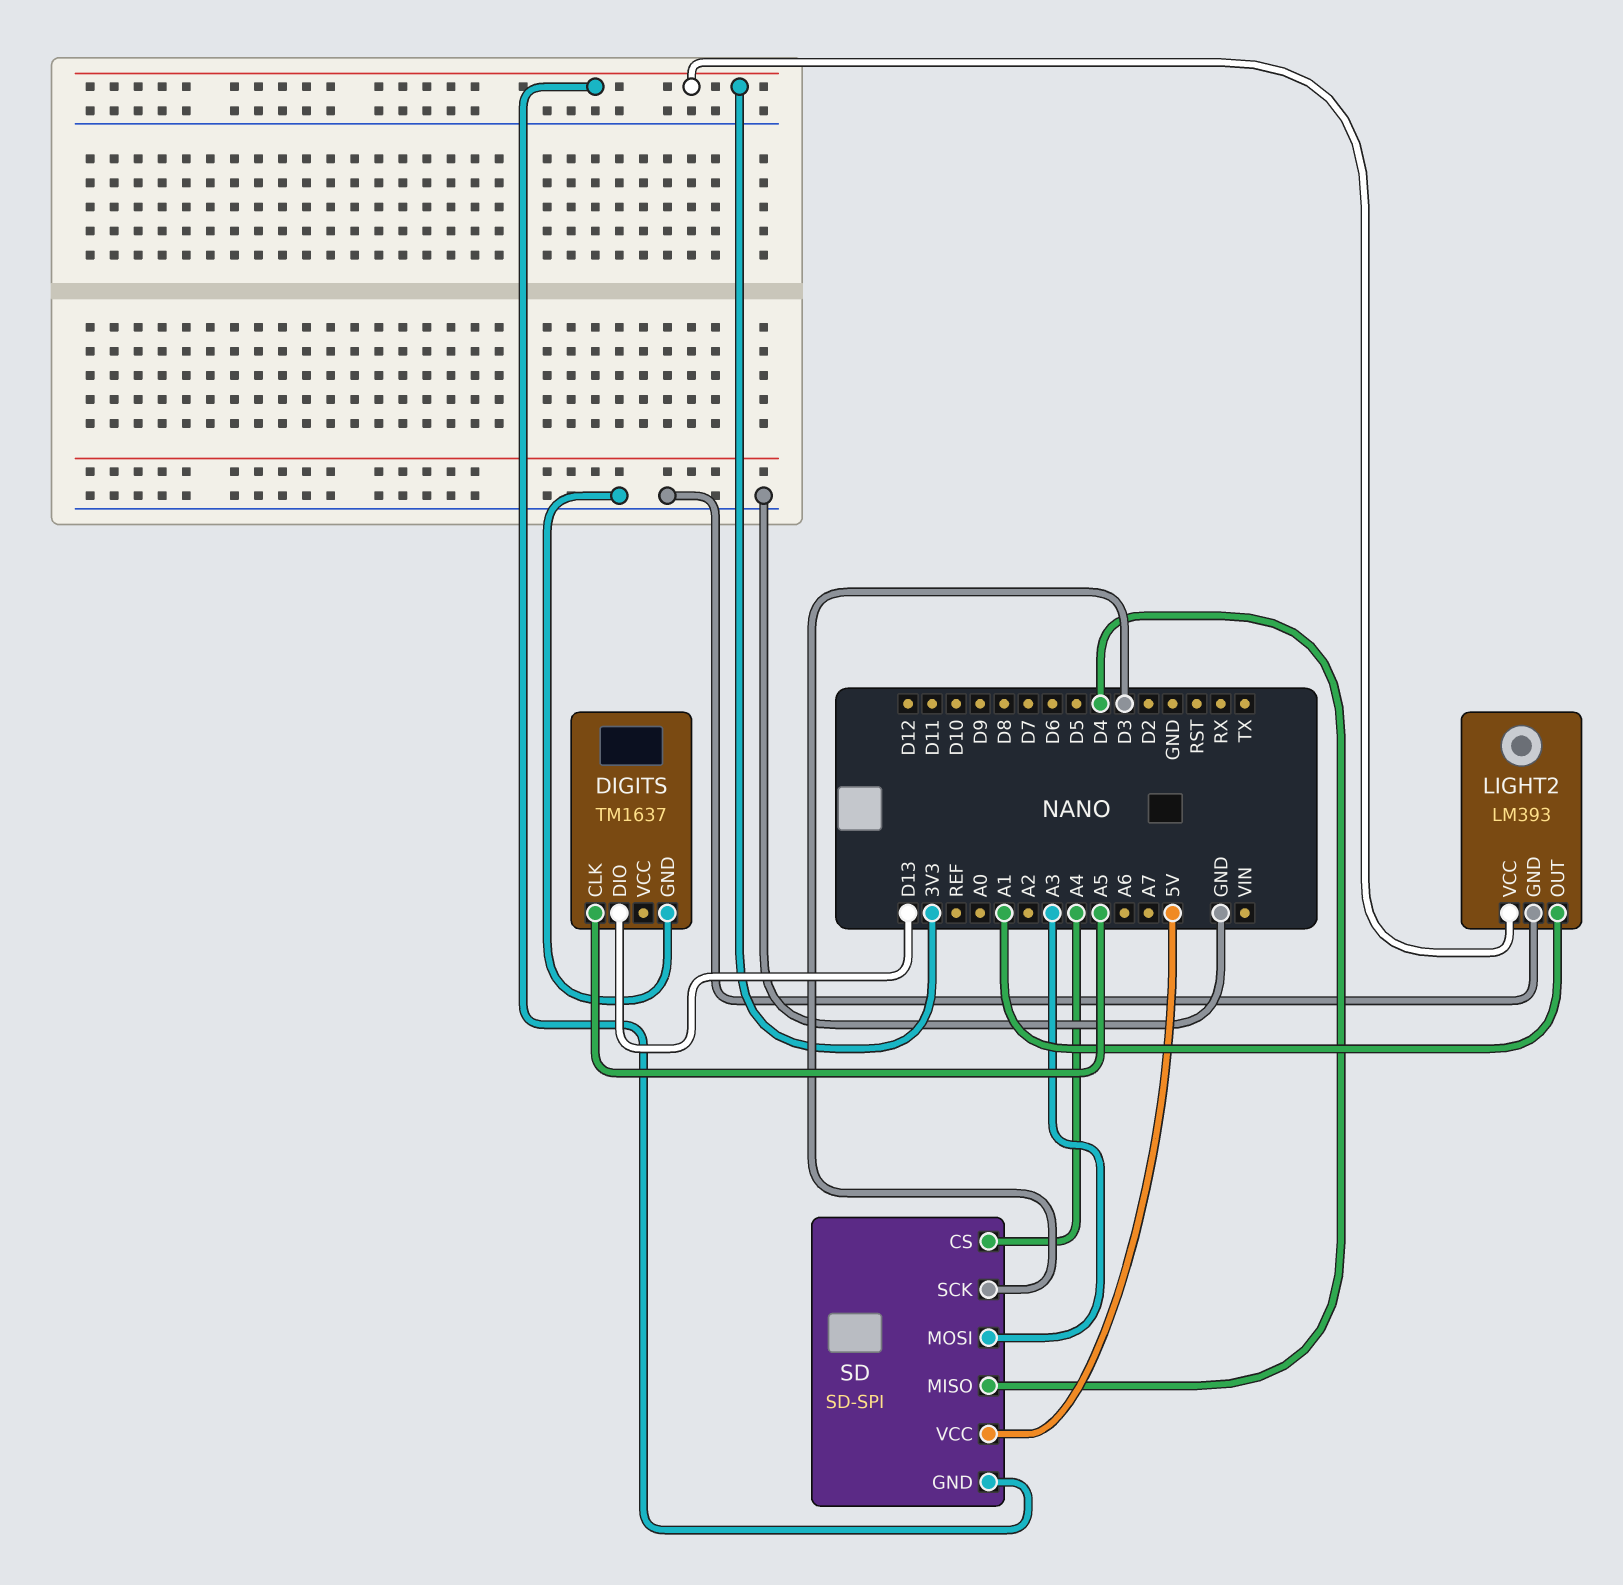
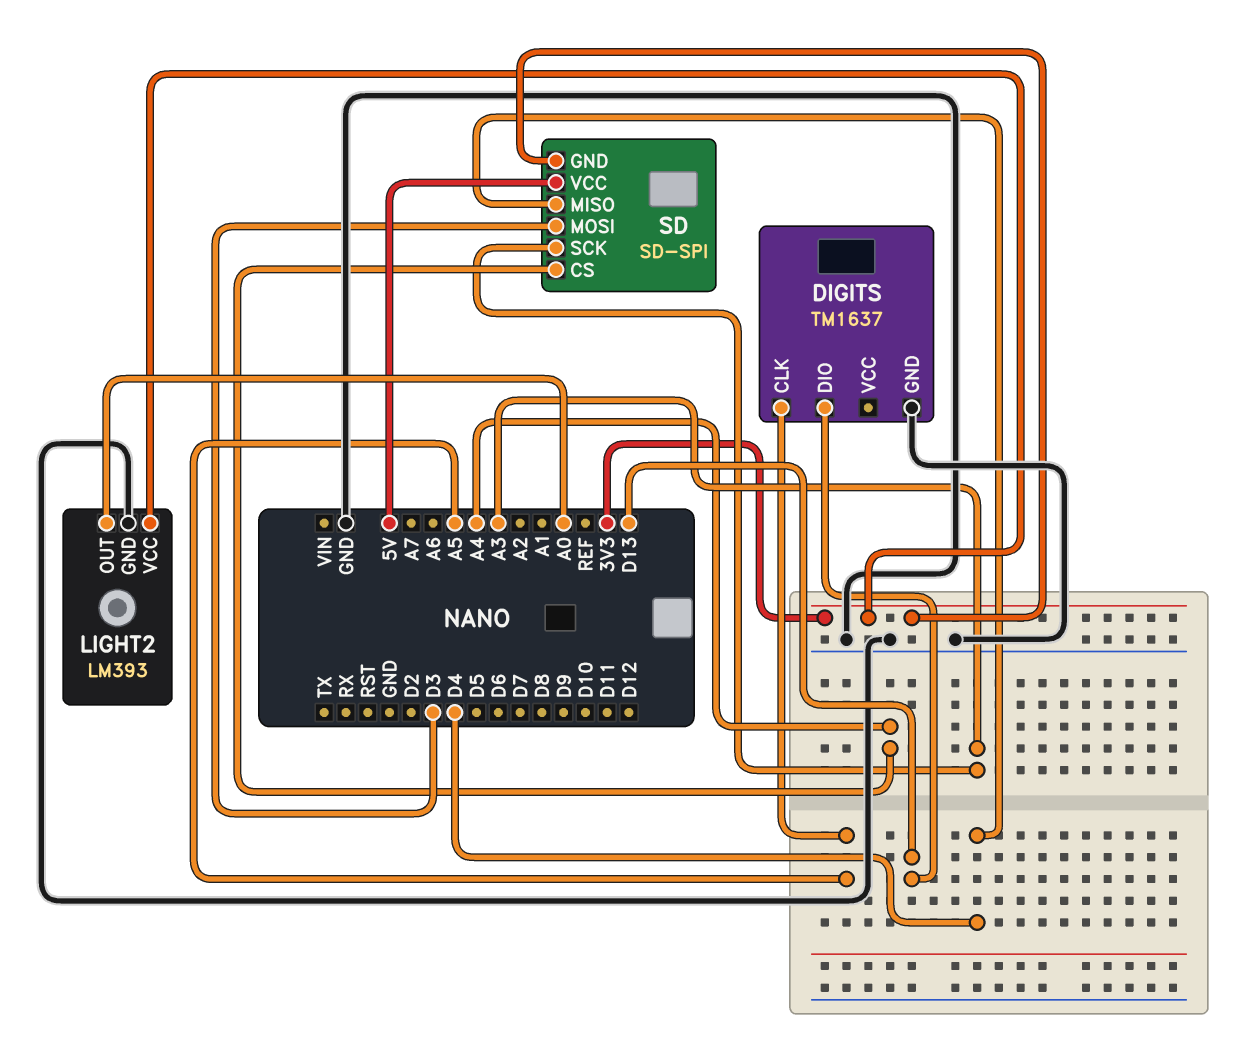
LIGHT2 pin OUT: A1 -> A0
SD pin MOSI: A3 -> D3
SD pin SCK: D3 -> A3

